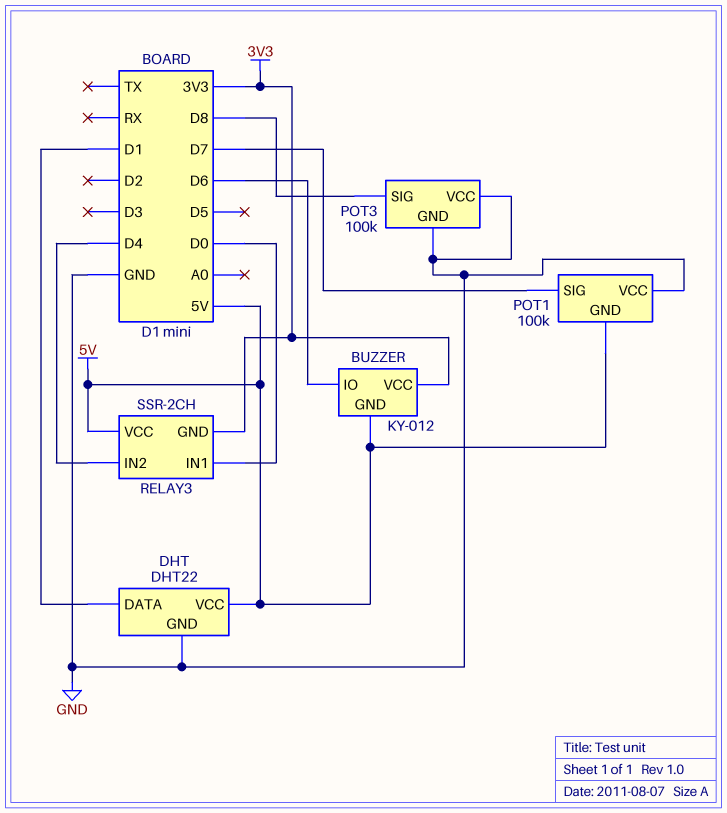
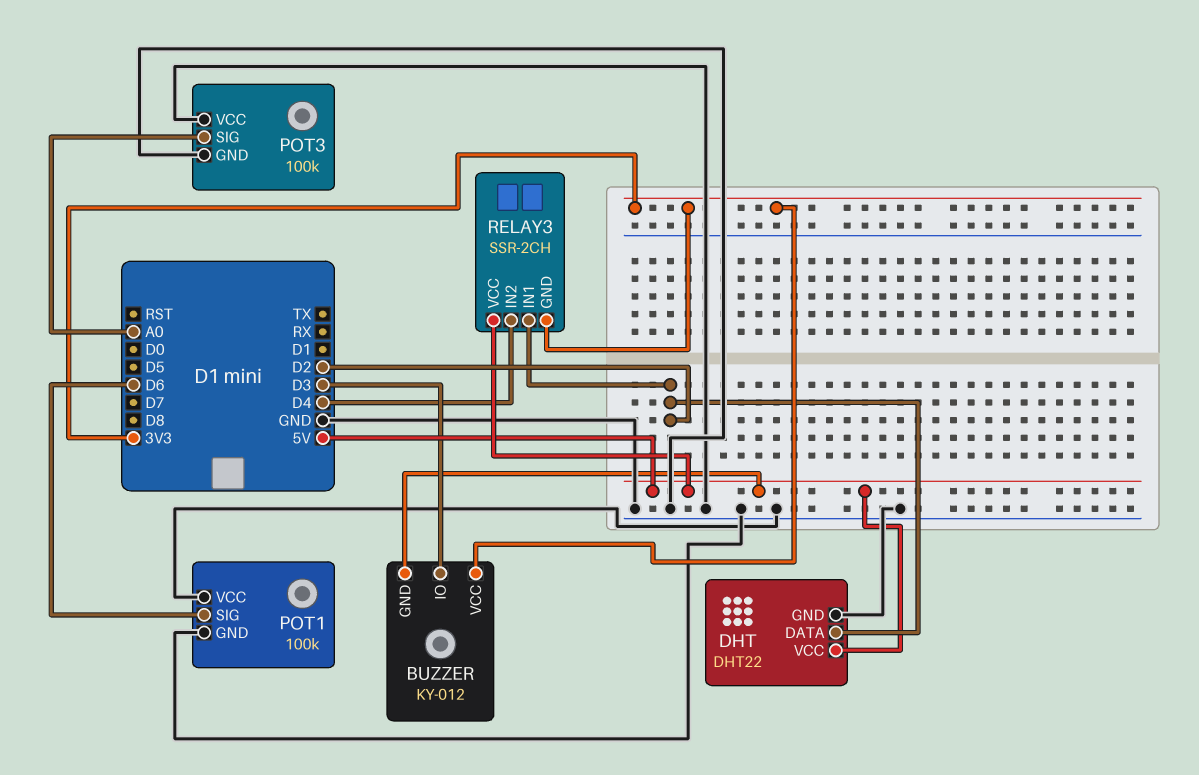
BUZZER pin IO: D6 -> D3
DHT pin DATA: D1 -> D2
POT1 pin GND: 5V -> GND
POT1 pin SIG: D7 -> D6
POT3 pin SIG: D8 -> A0
RELAY3 pin IN1: D0 -> D2

